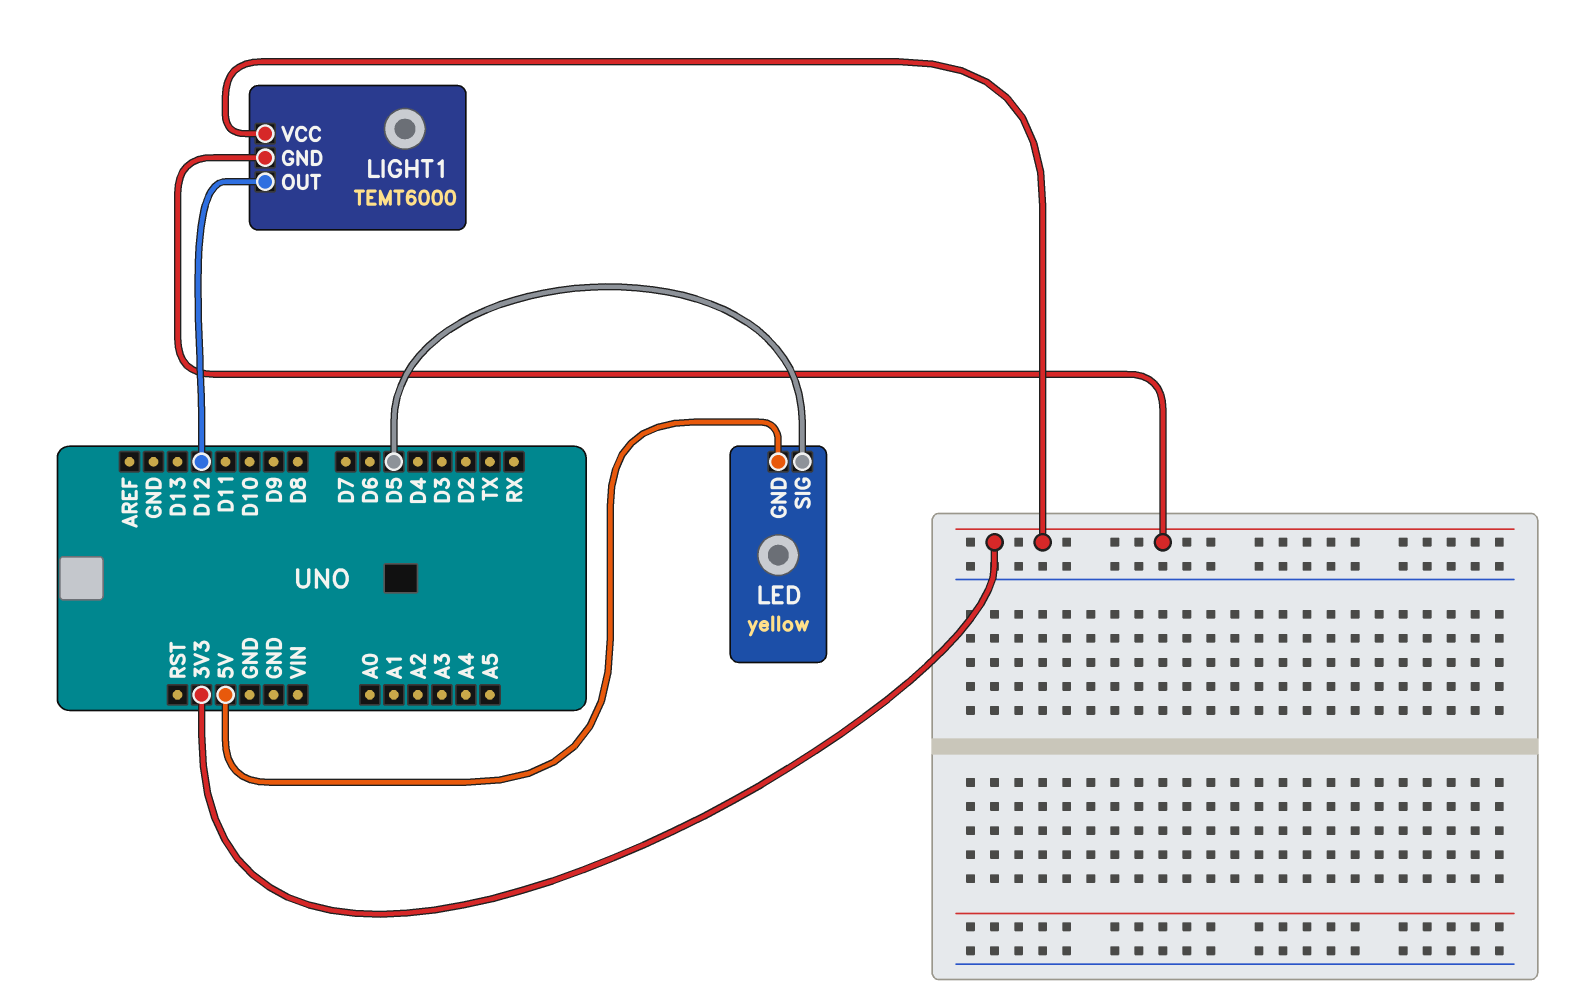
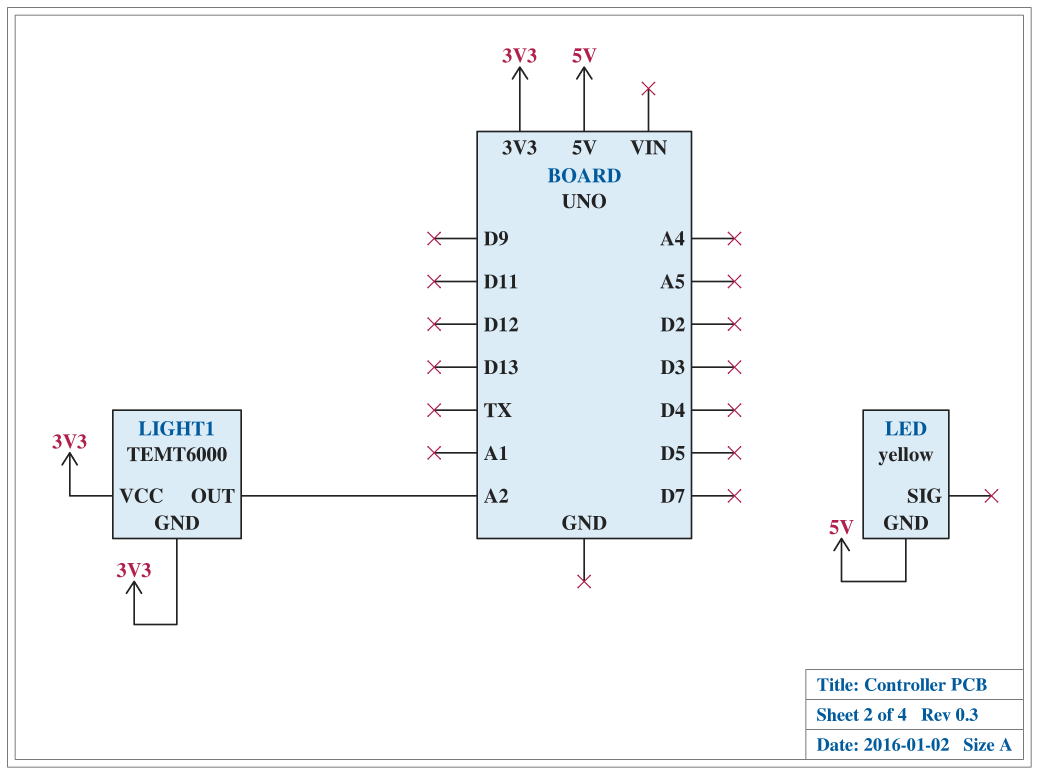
LED pin SIG: D5 -> none
LIGHT1 pin OUT: D12 -> A2

